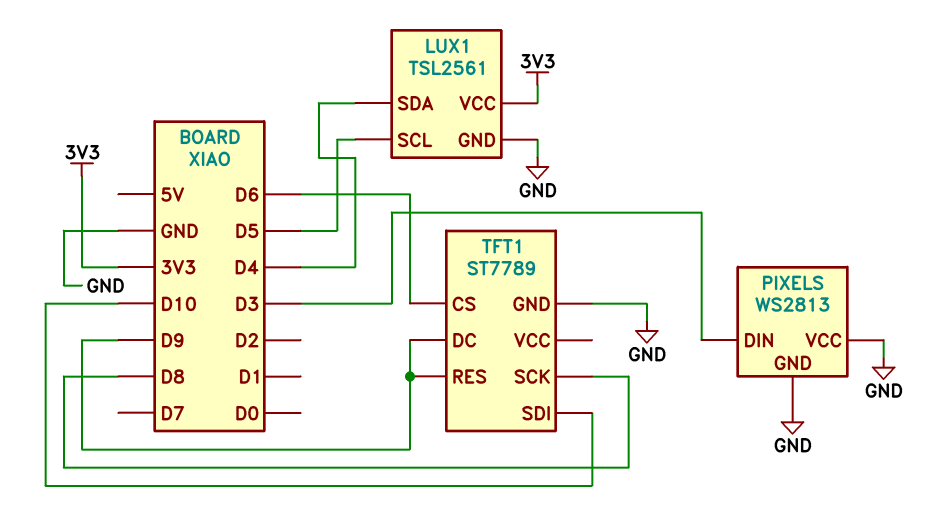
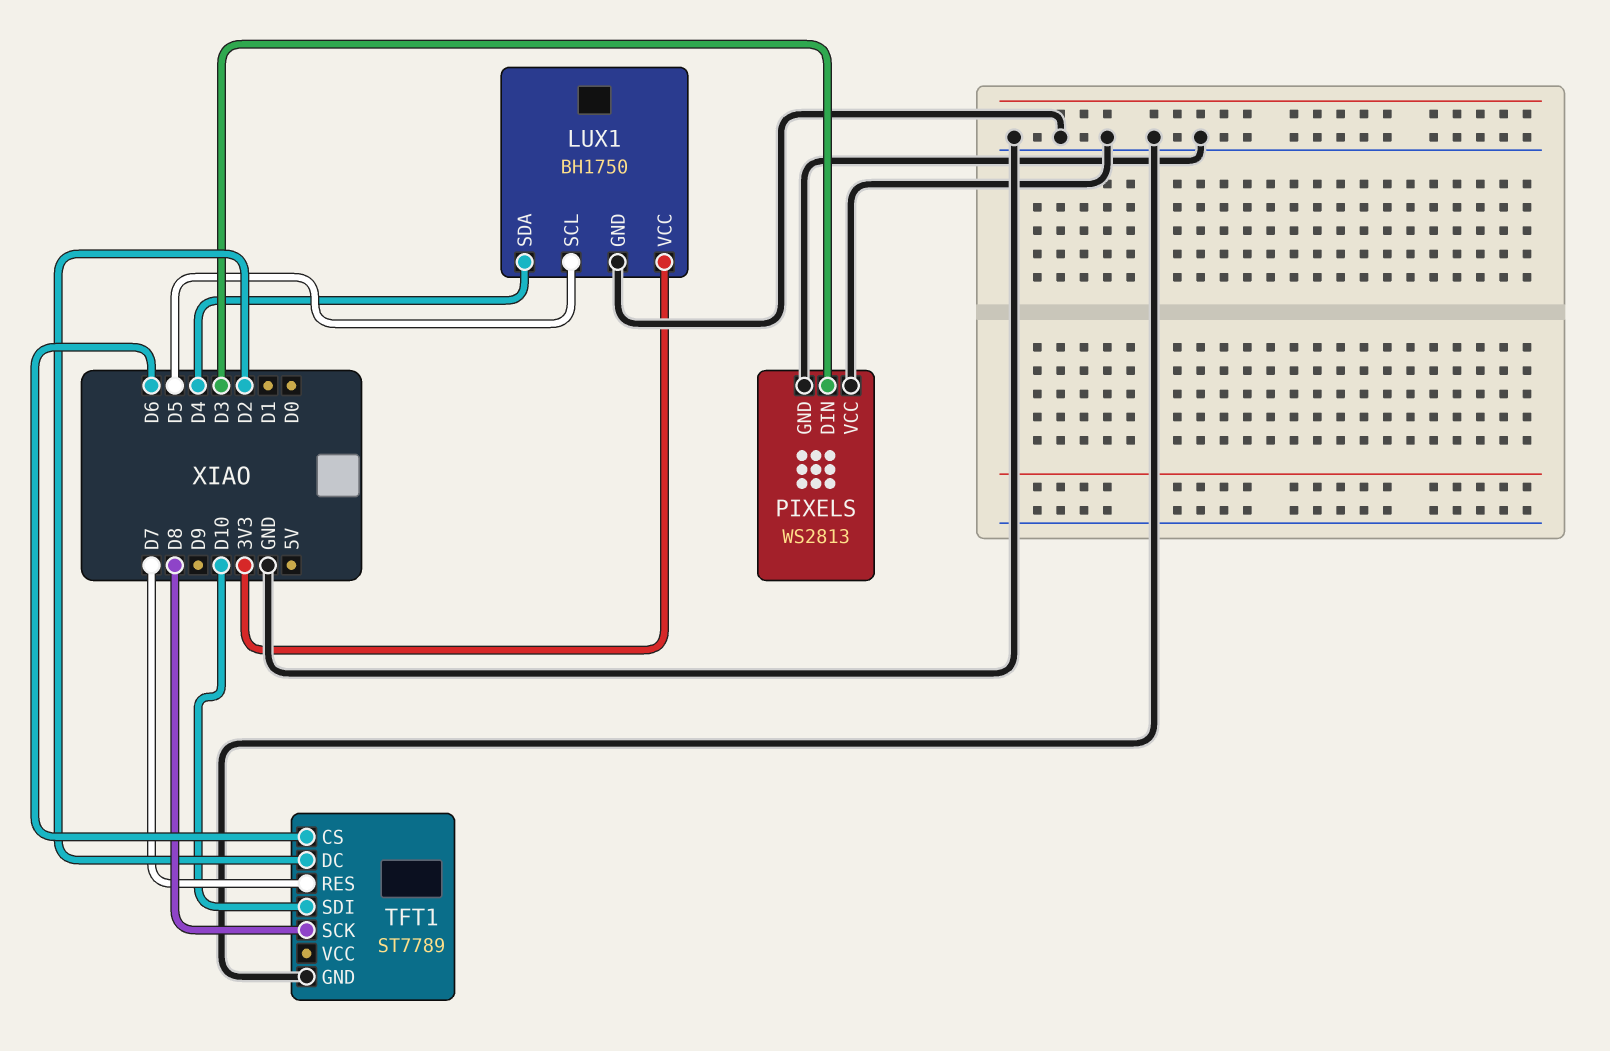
LUX1: TSL2561 -> BH1750
TFT1 pin DC: D9 -> D2
TFT1 pin RES: D9 -> D7

